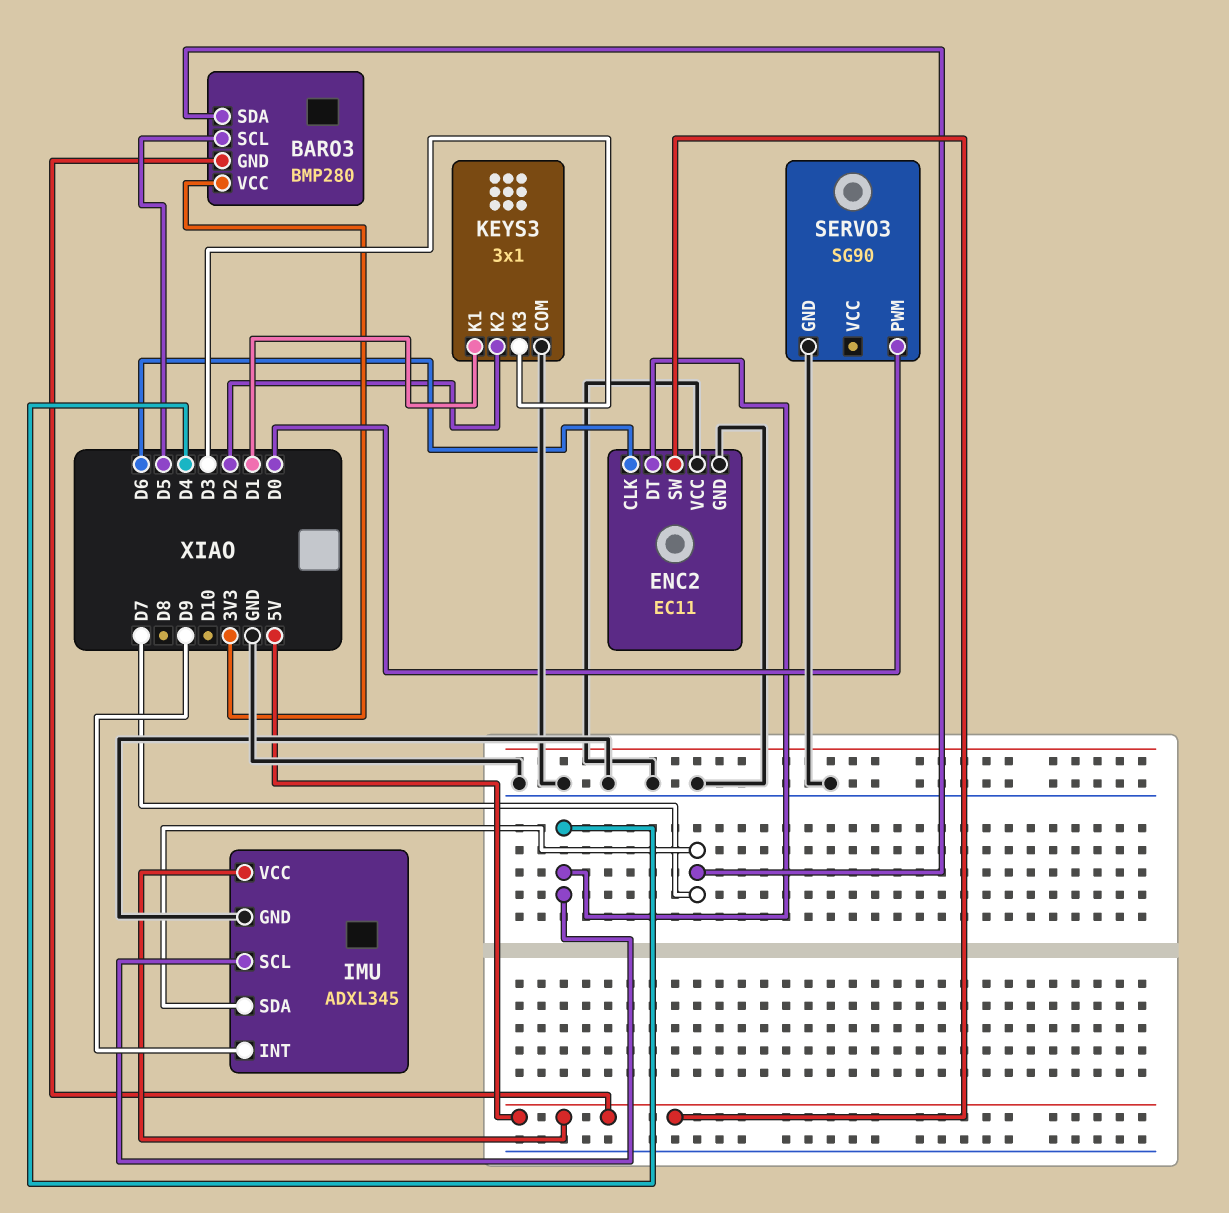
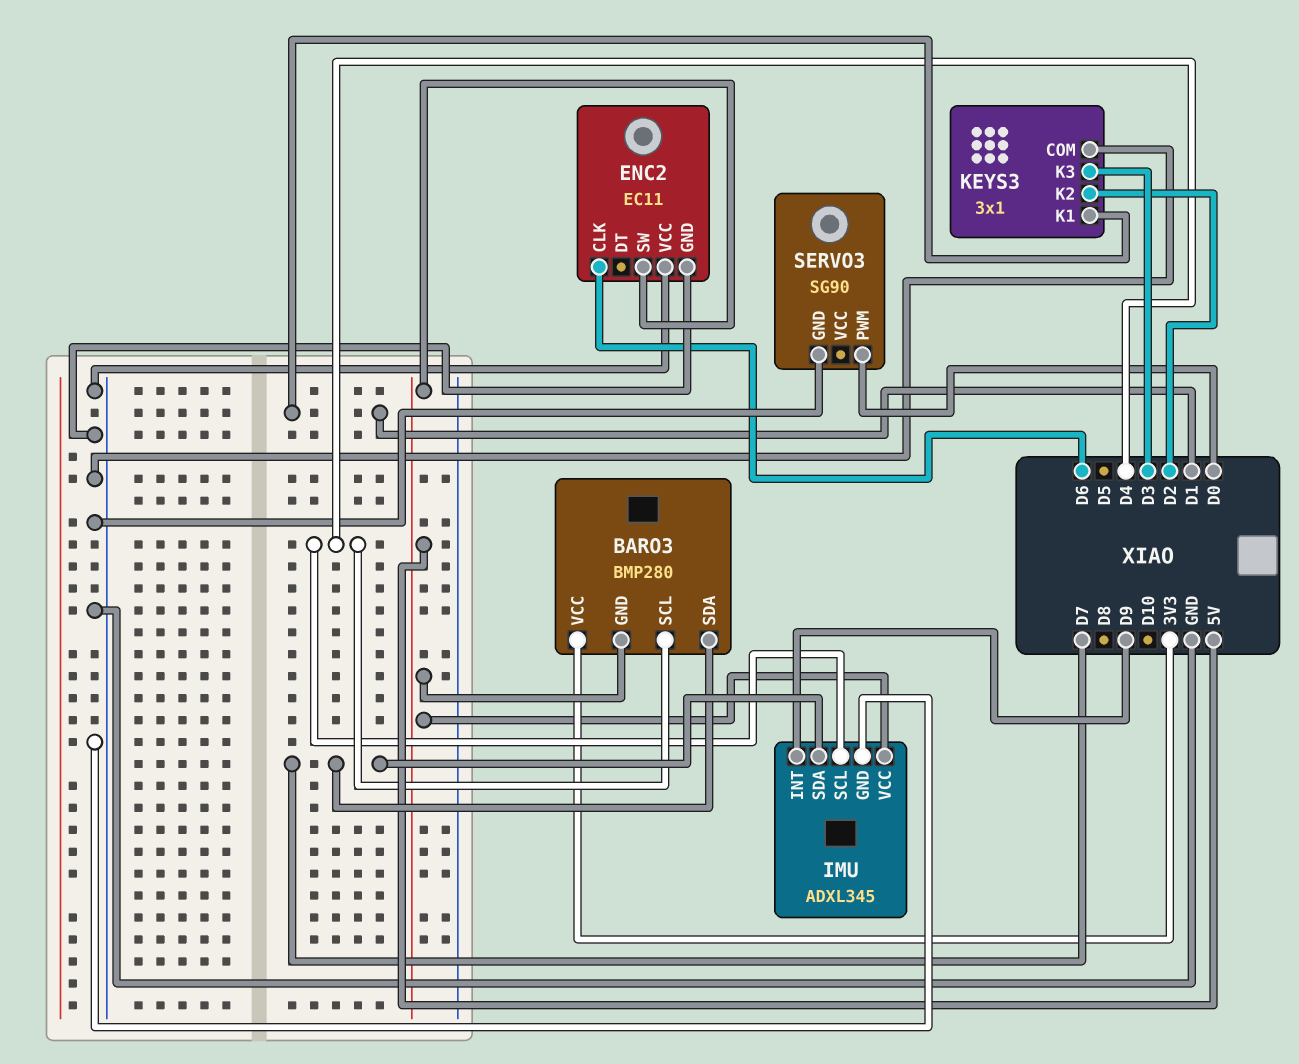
BARO3 pin SCL: D5 -> D4
ENC2 pin DT: D4 -> none

